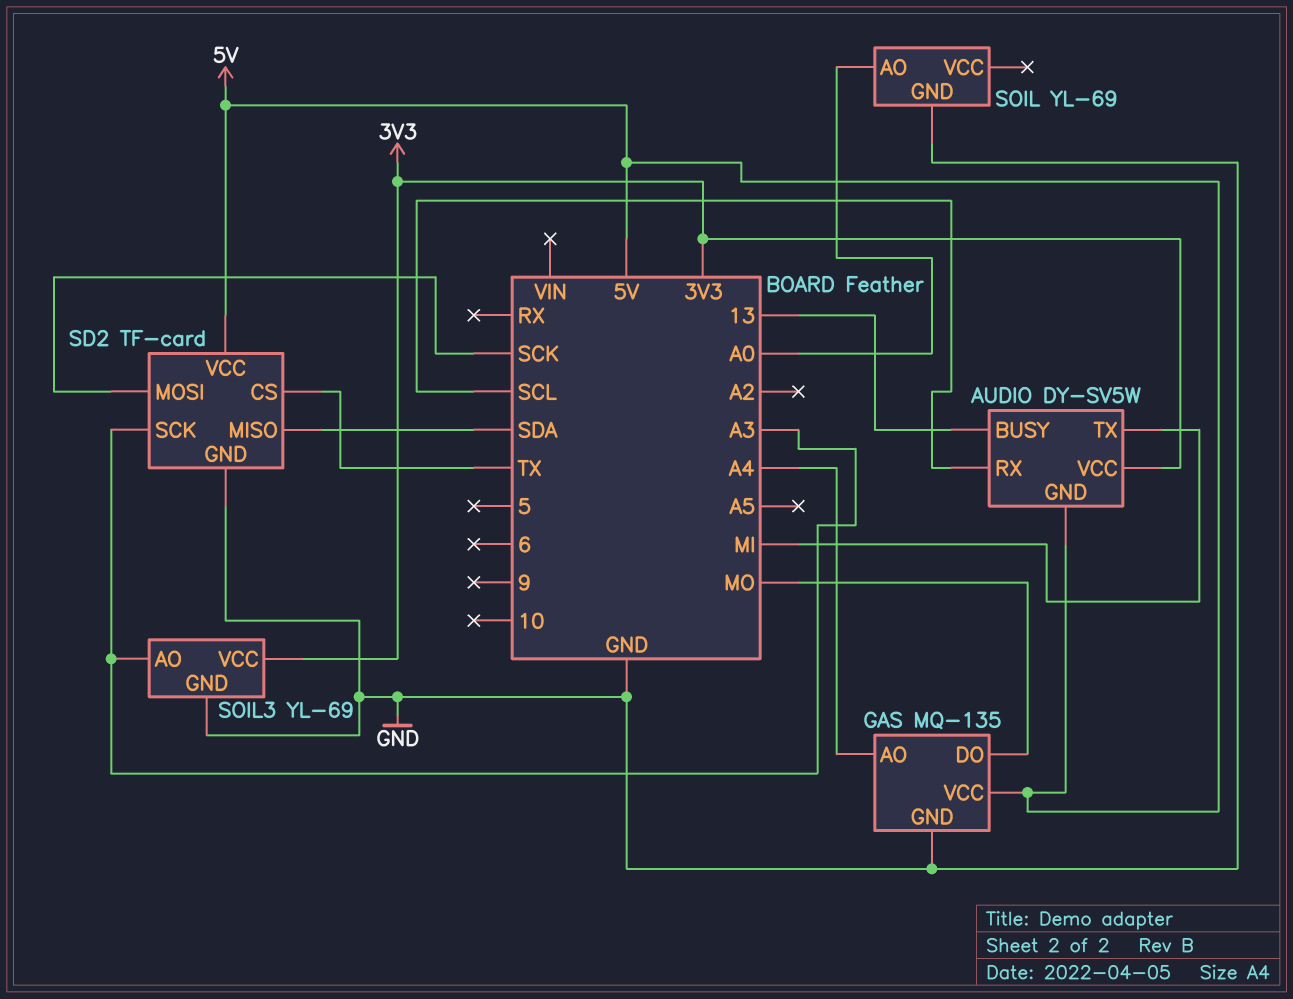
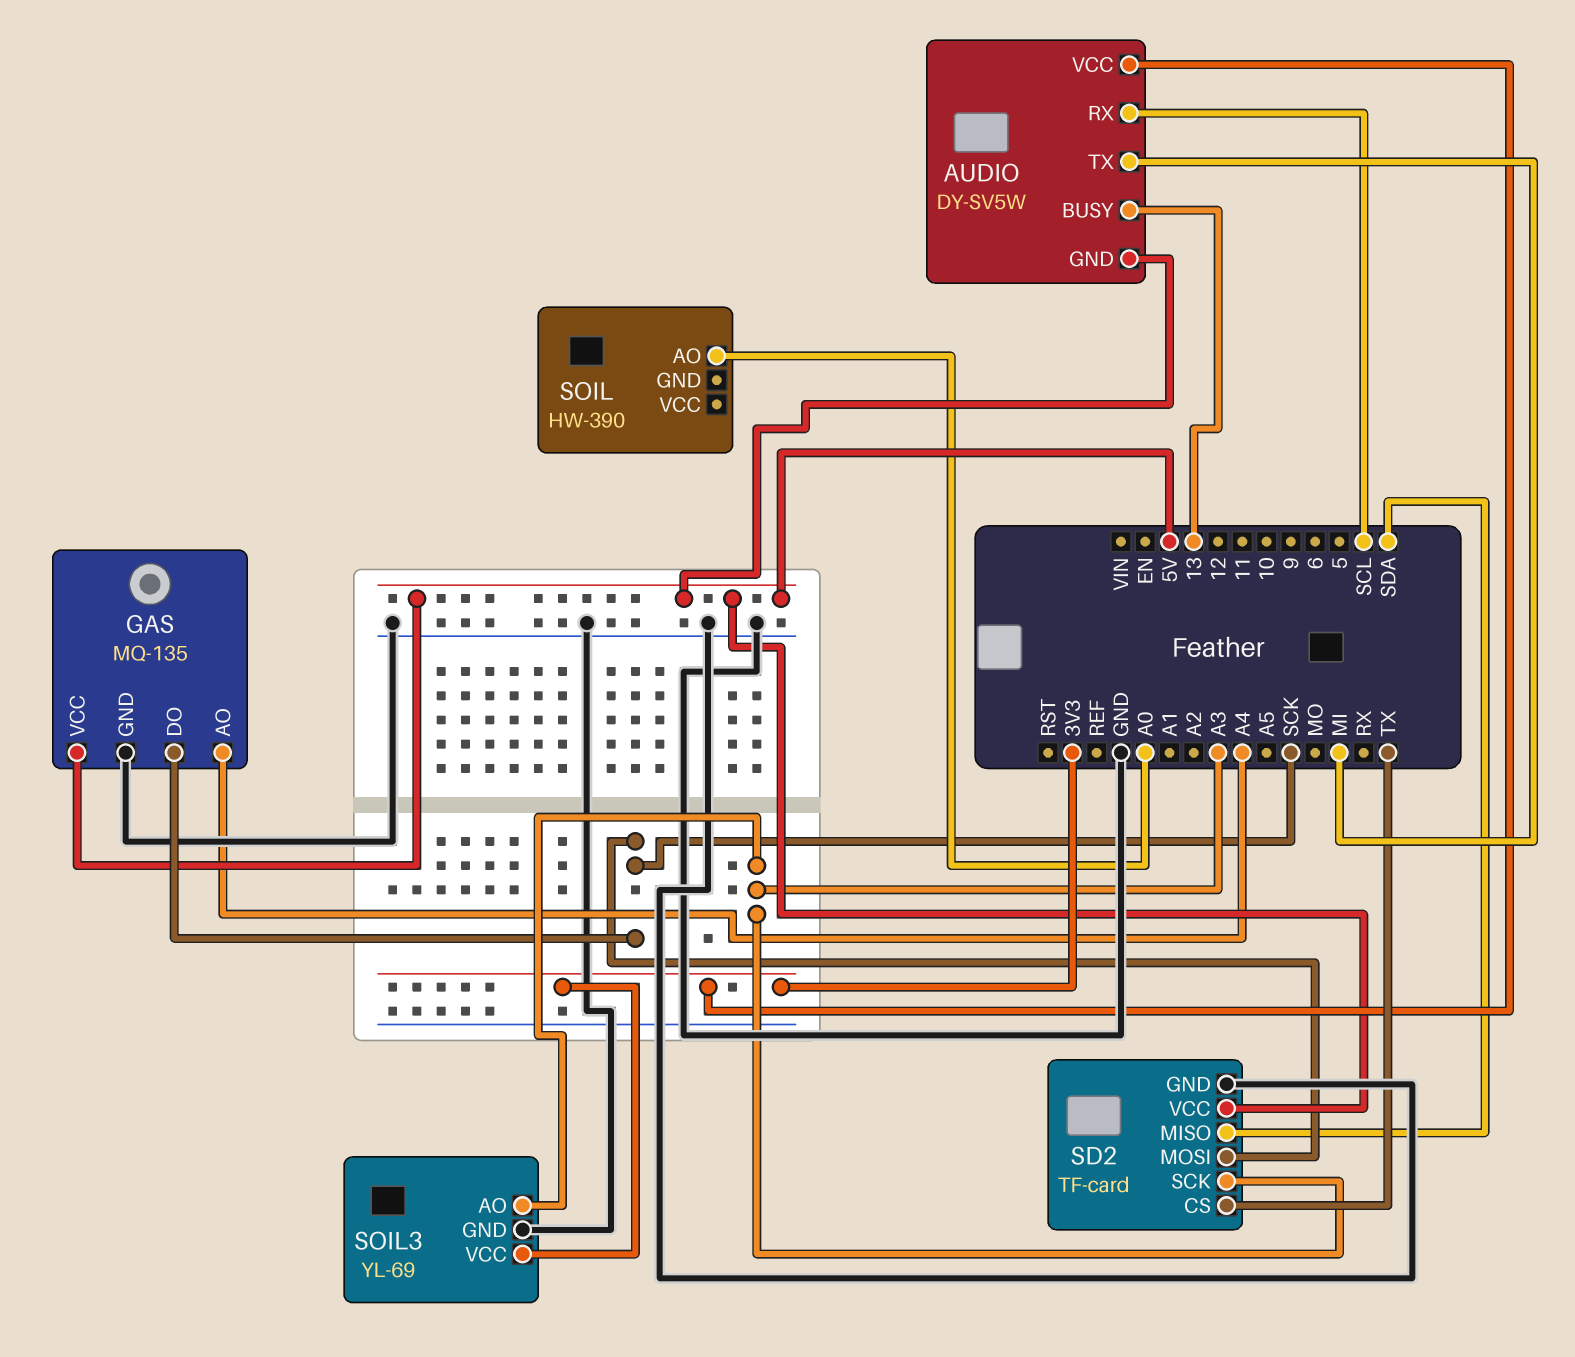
GAS pin DO: MO -> SCK
SOIL: YL-69 -> HW-390
SOIL pin GND: GND -> none

